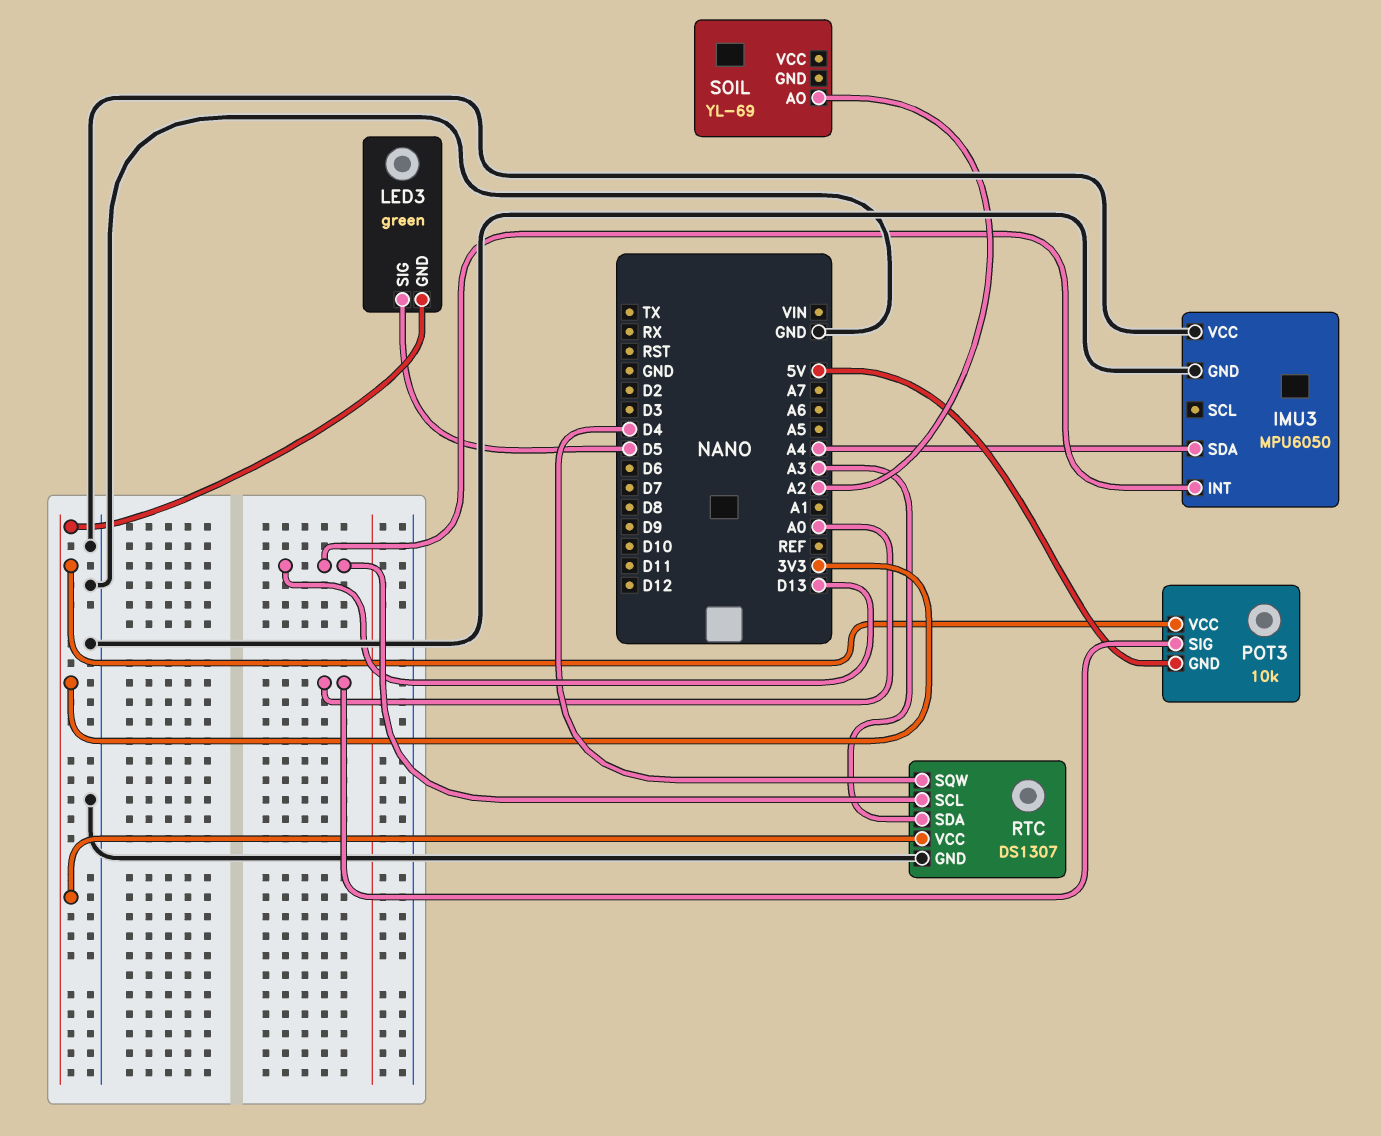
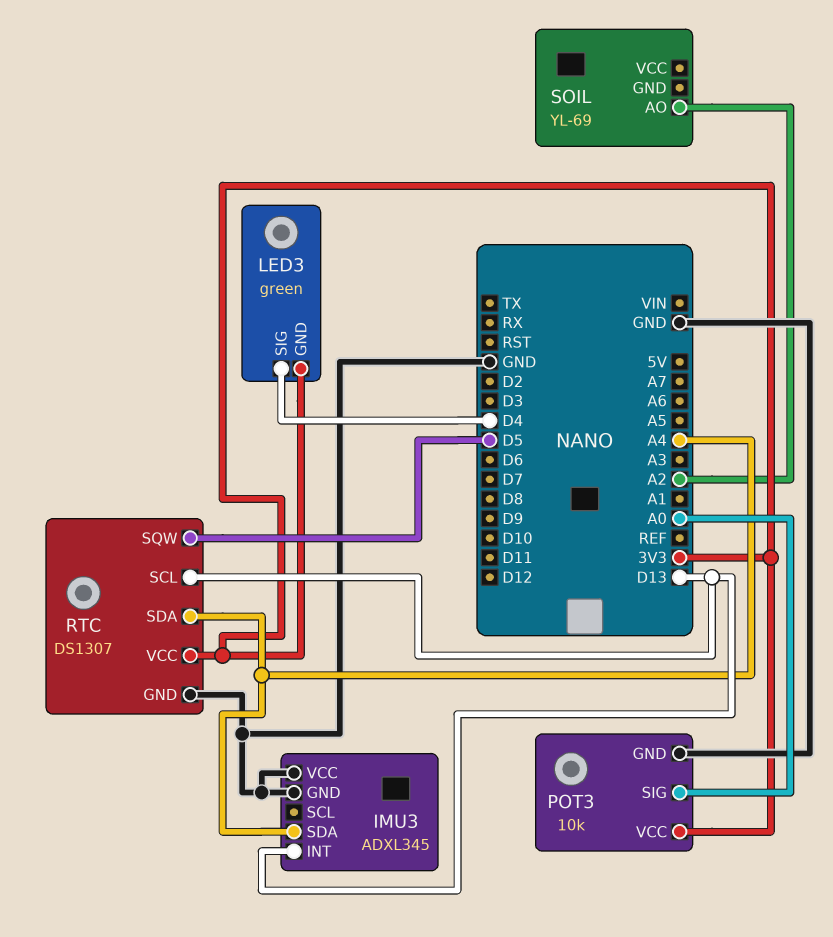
IMU3: MPU6050 -> ADXL345
LED3 pin SIG: D5 -> D4
POT3 pin GND: 5V -> GND
RTC pin SDA: A3 -> A4
RTC pin SQW: D4 -> D5

